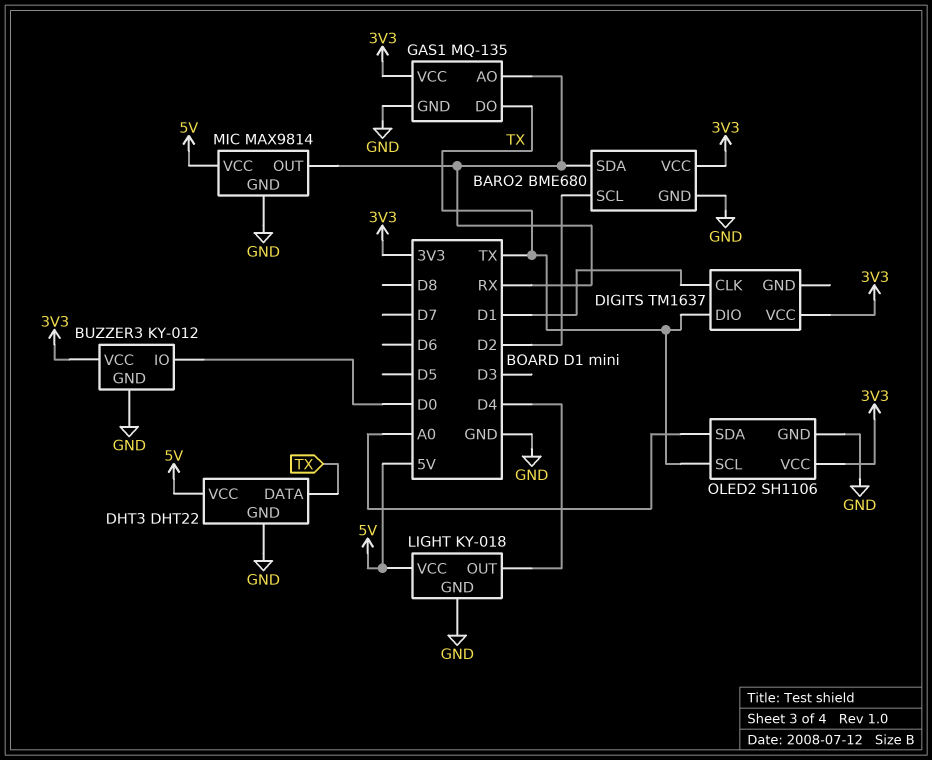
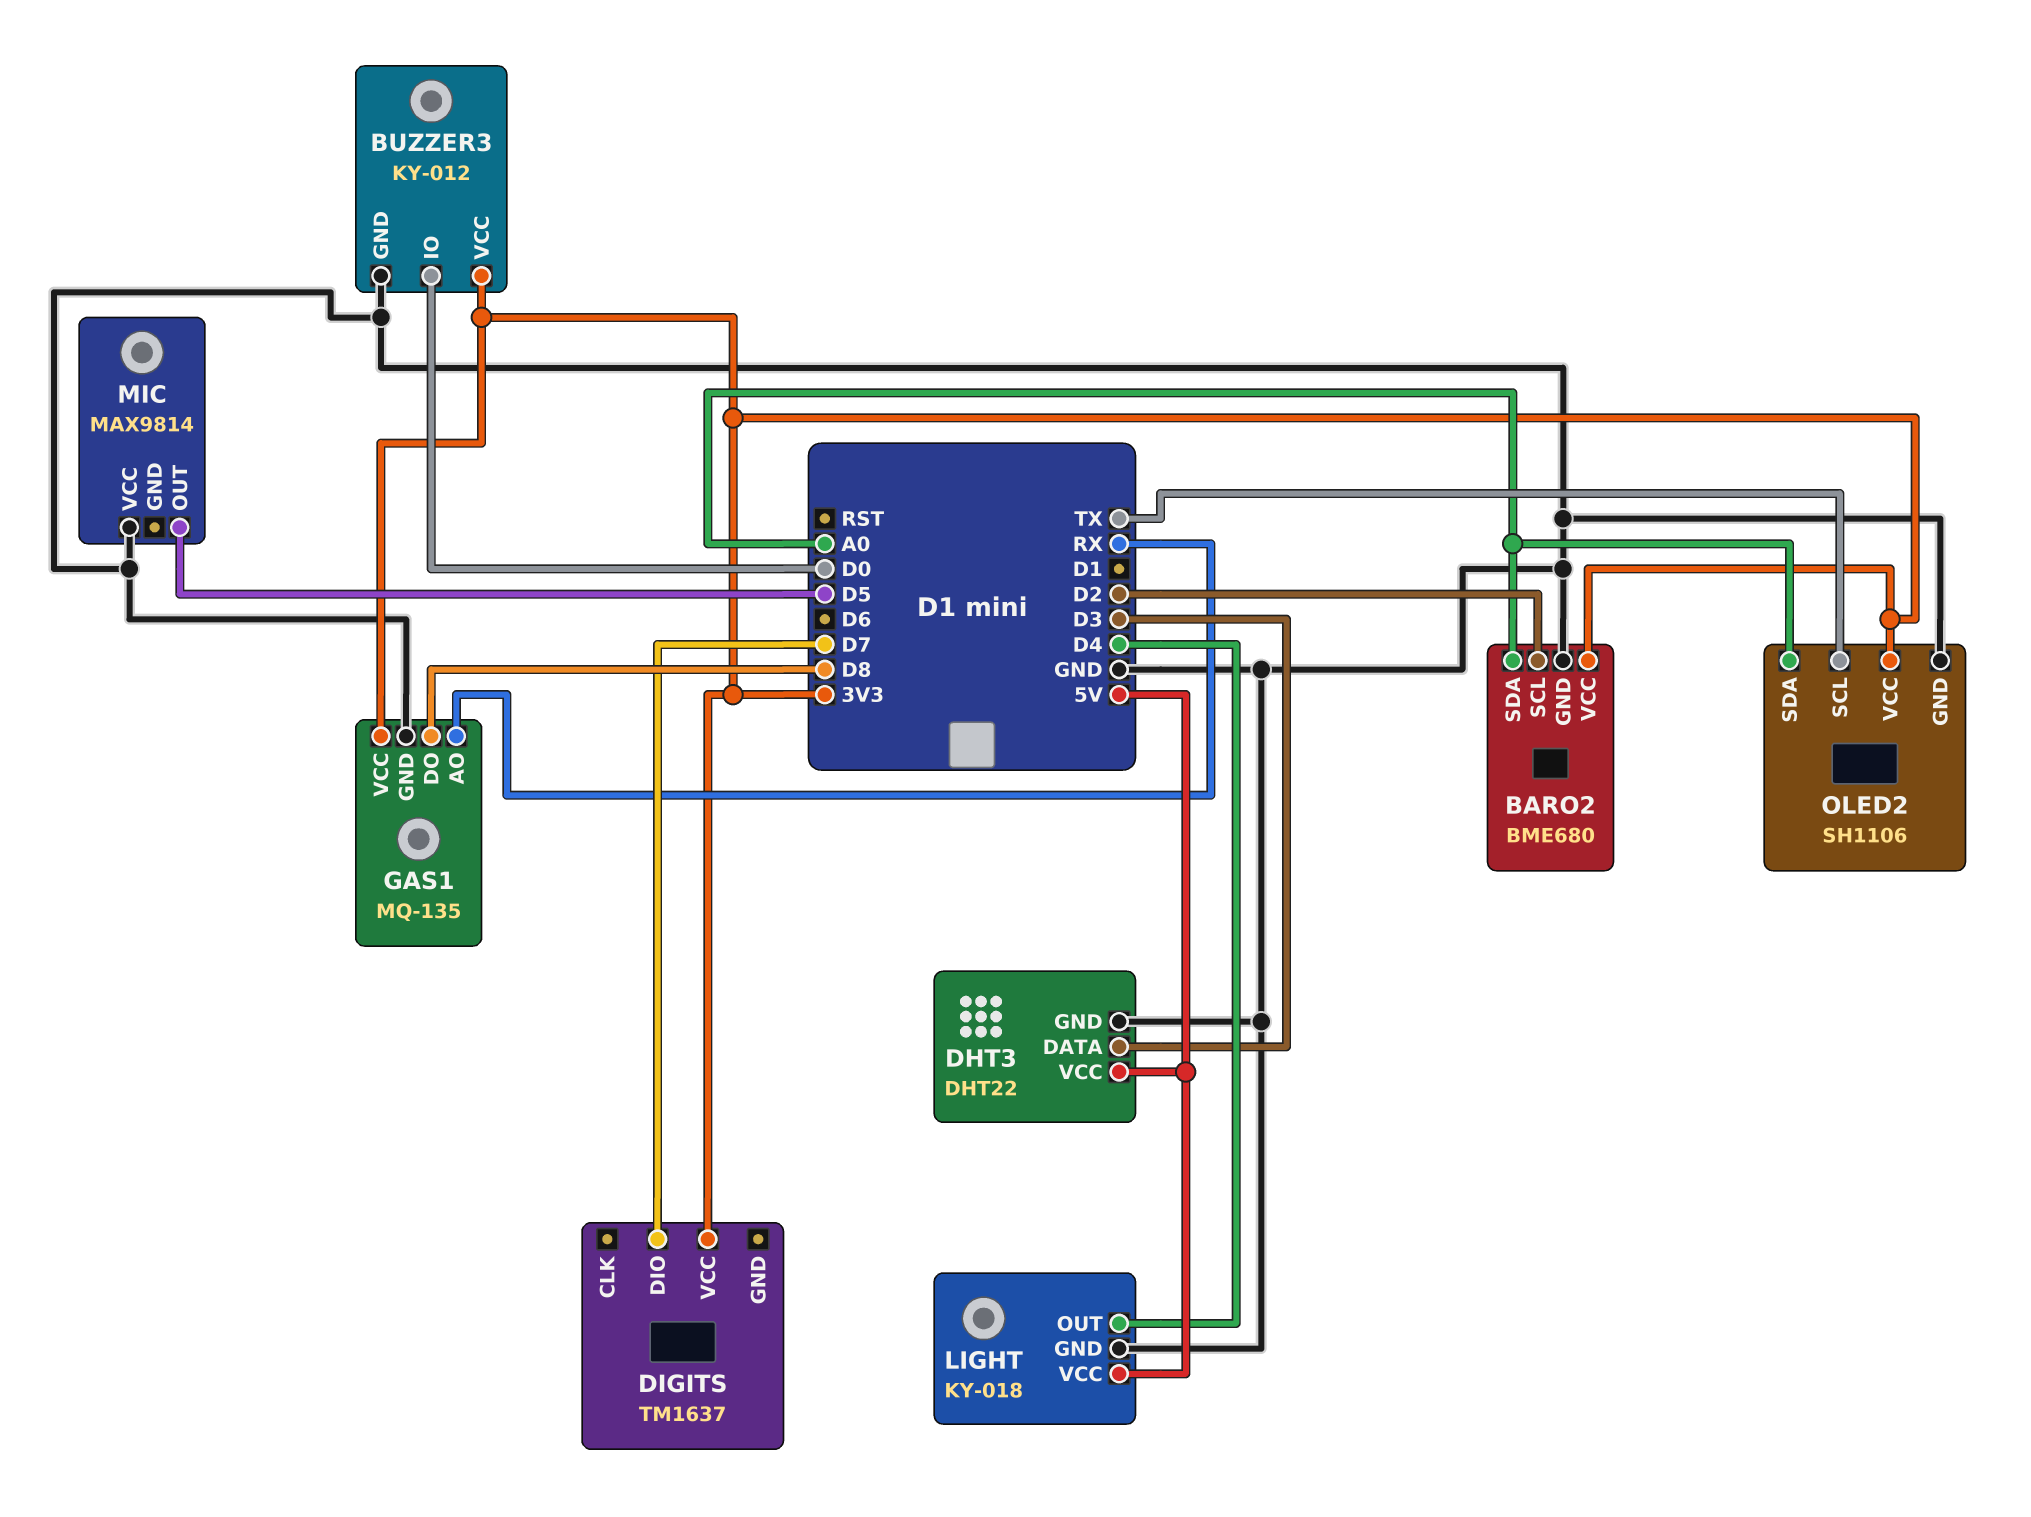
BARO2 pin SDA: RX -> A0
DHT3 pin DATA: TX -> D3
DIGITS pin CLK: D1 -> none
DIGITS pin DIO: TX -> D7
GAS1 pin DO: TX -> D8
MIC pin GND: GND -> none
MIC pin OUT: RX -> D5
MIC pin VCC: 5V -> GND

